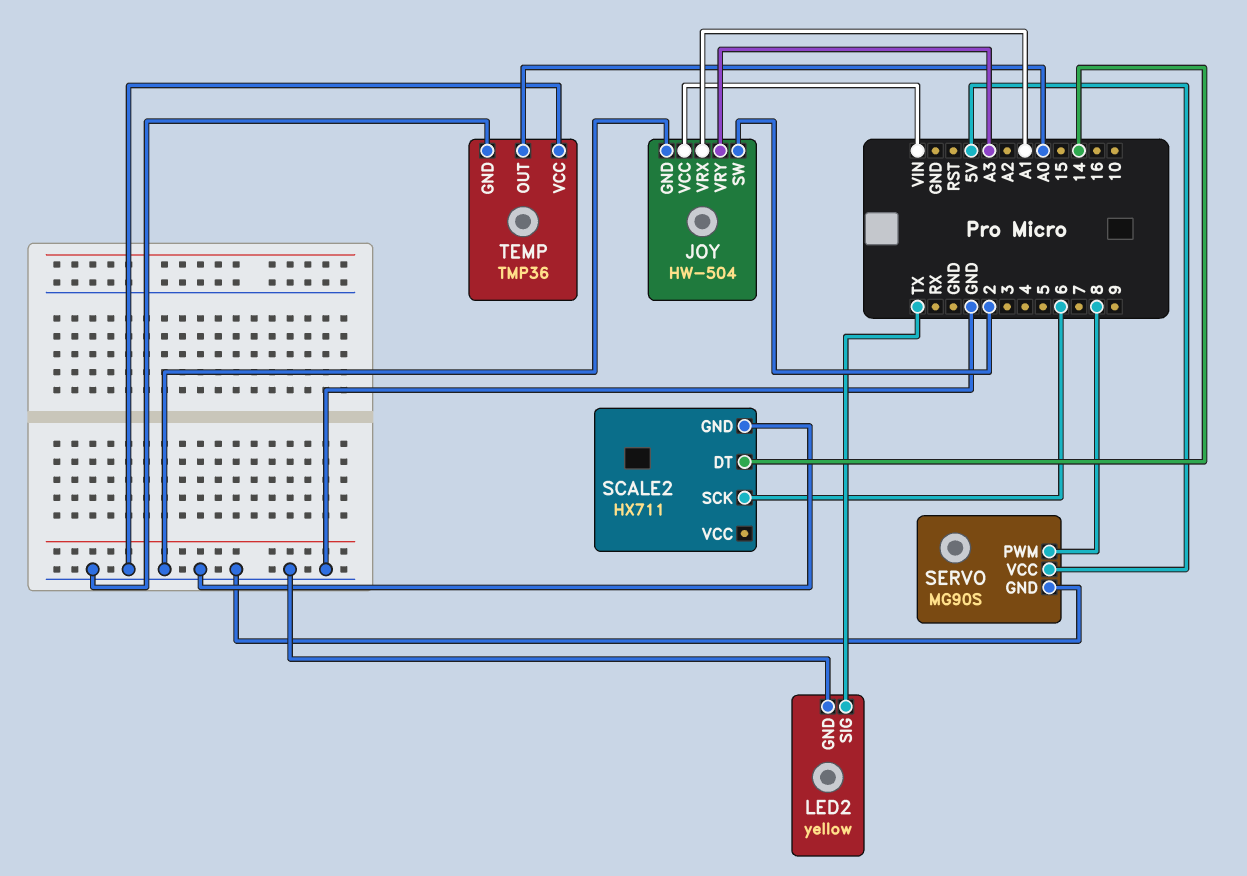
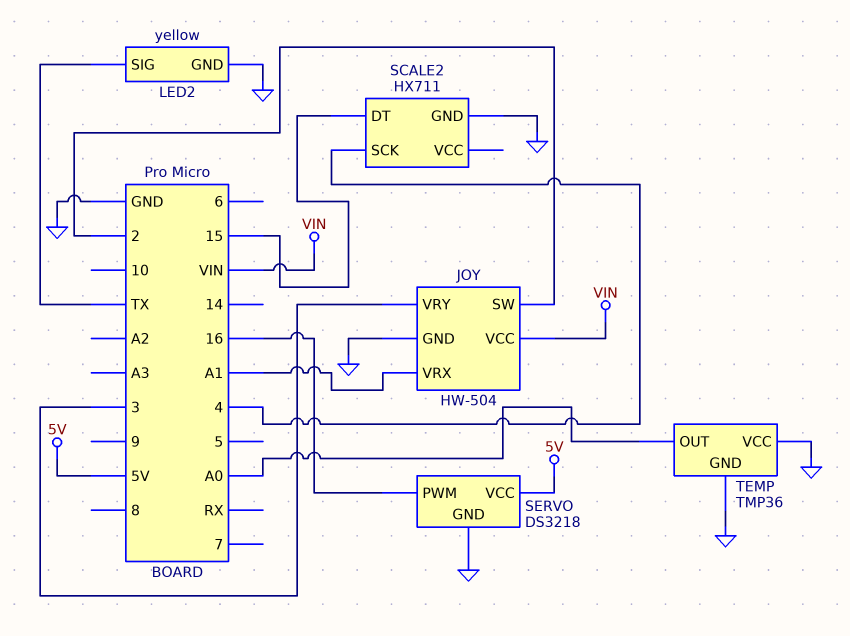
JOY pin VRY: A3 -> 3
SCALE2 pin DT: 14 -> 15
SCALE2 pin SCK: 6 -> 4
SERVO: MG90S -> DS3218
SERVO pin PWM: 8 -> 16

